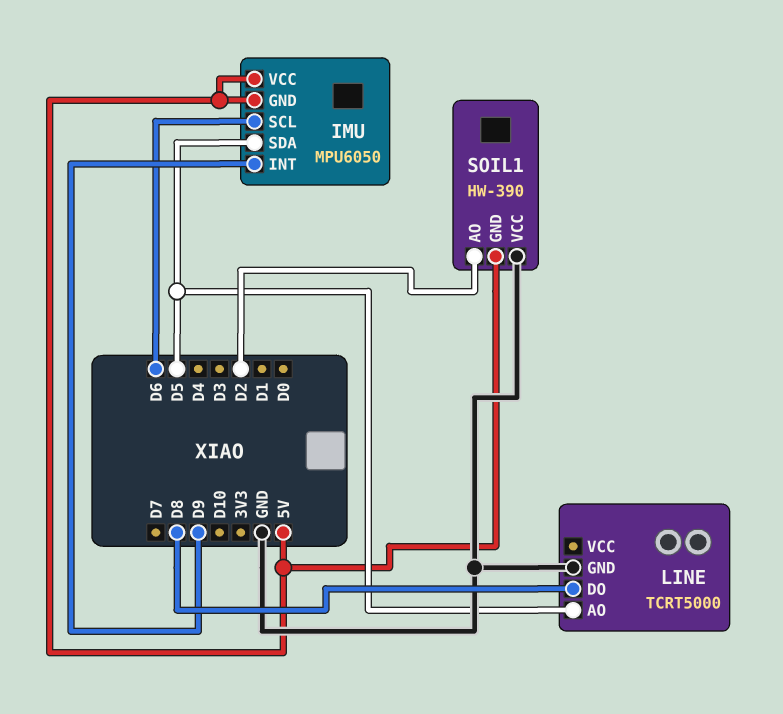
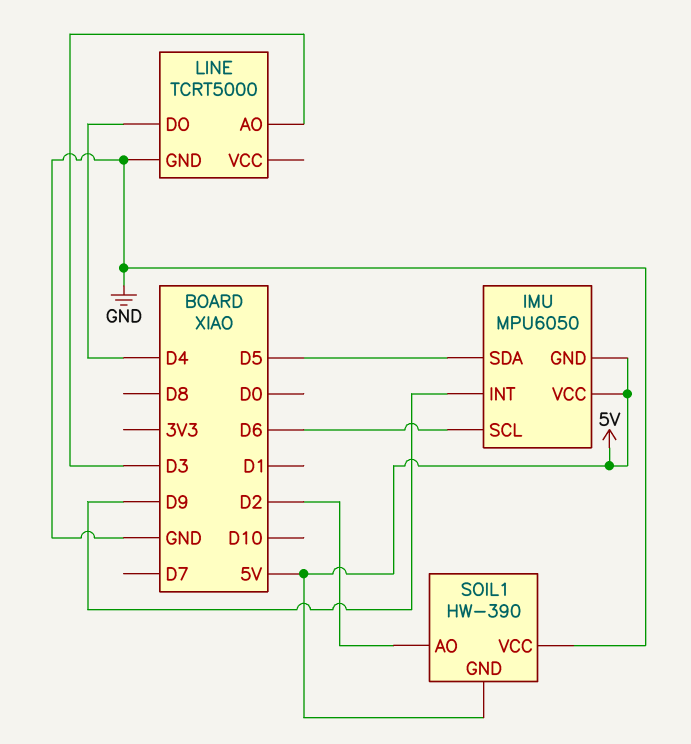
LINE pin AO: D5 -> D3
LINE pin DO: D8 -> D4

